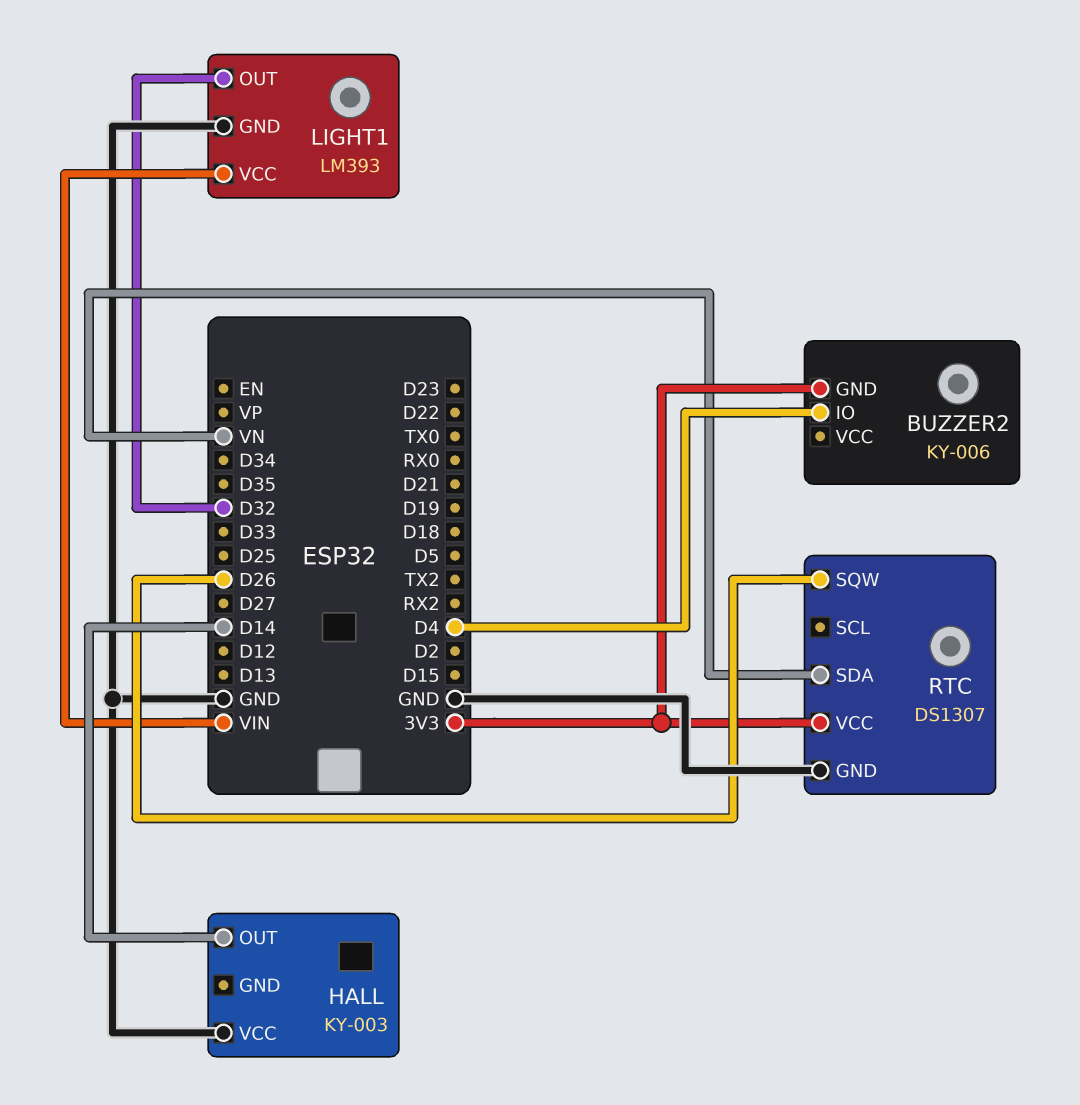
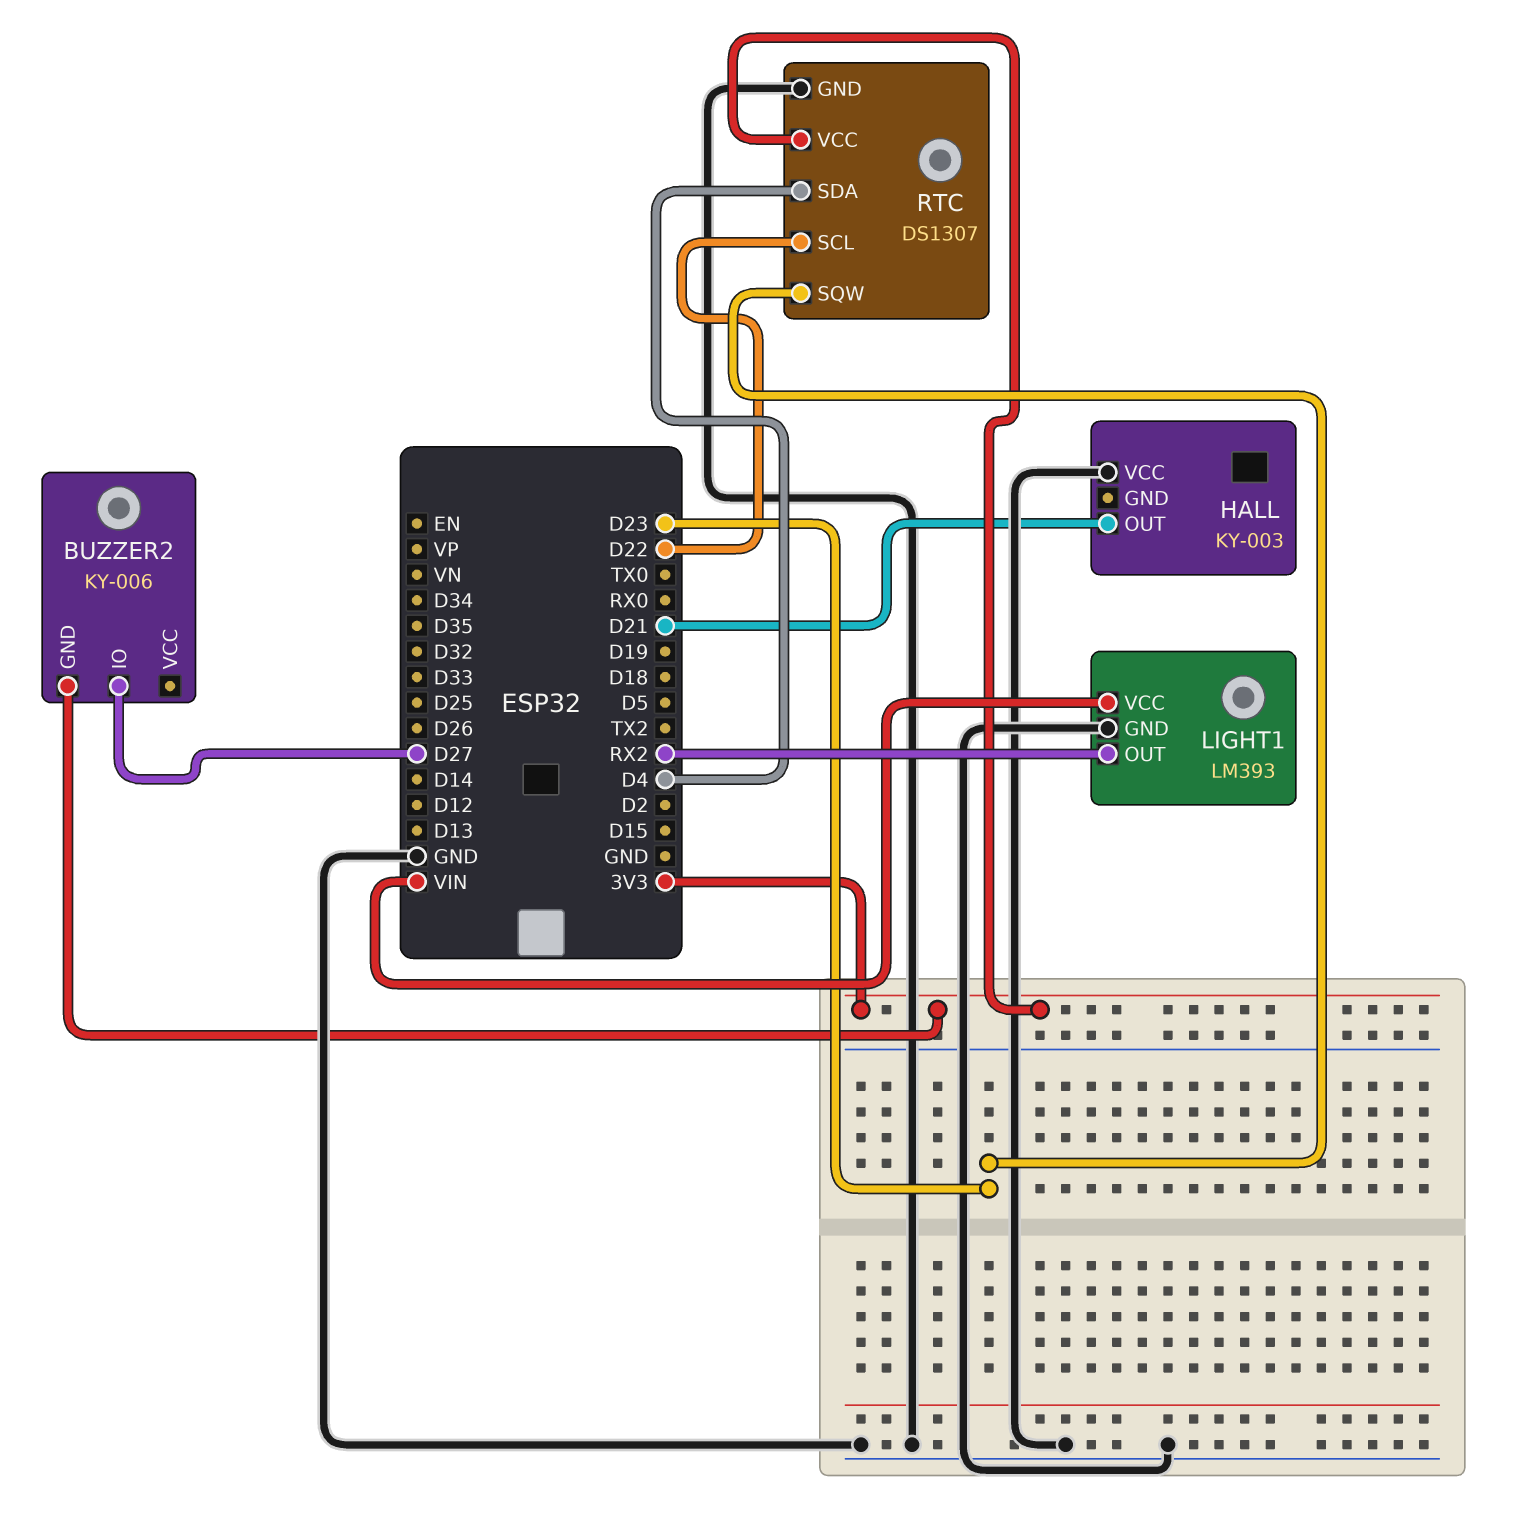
BUZZER2 pin IO: D4 -> D27
HALL pin OUT: D14 -> D21
LIGHT1 pin OUT: D32 -> RX2
RTC pin SCL: none -> D22
RTC pin SDA: VN -> D4
RTC pin SQW: D26 -> D23

